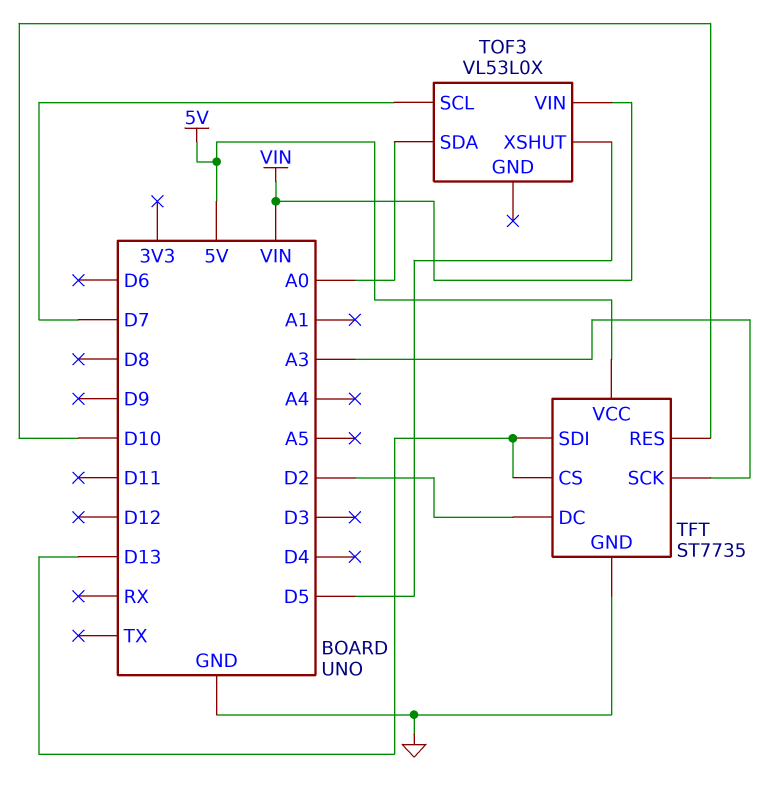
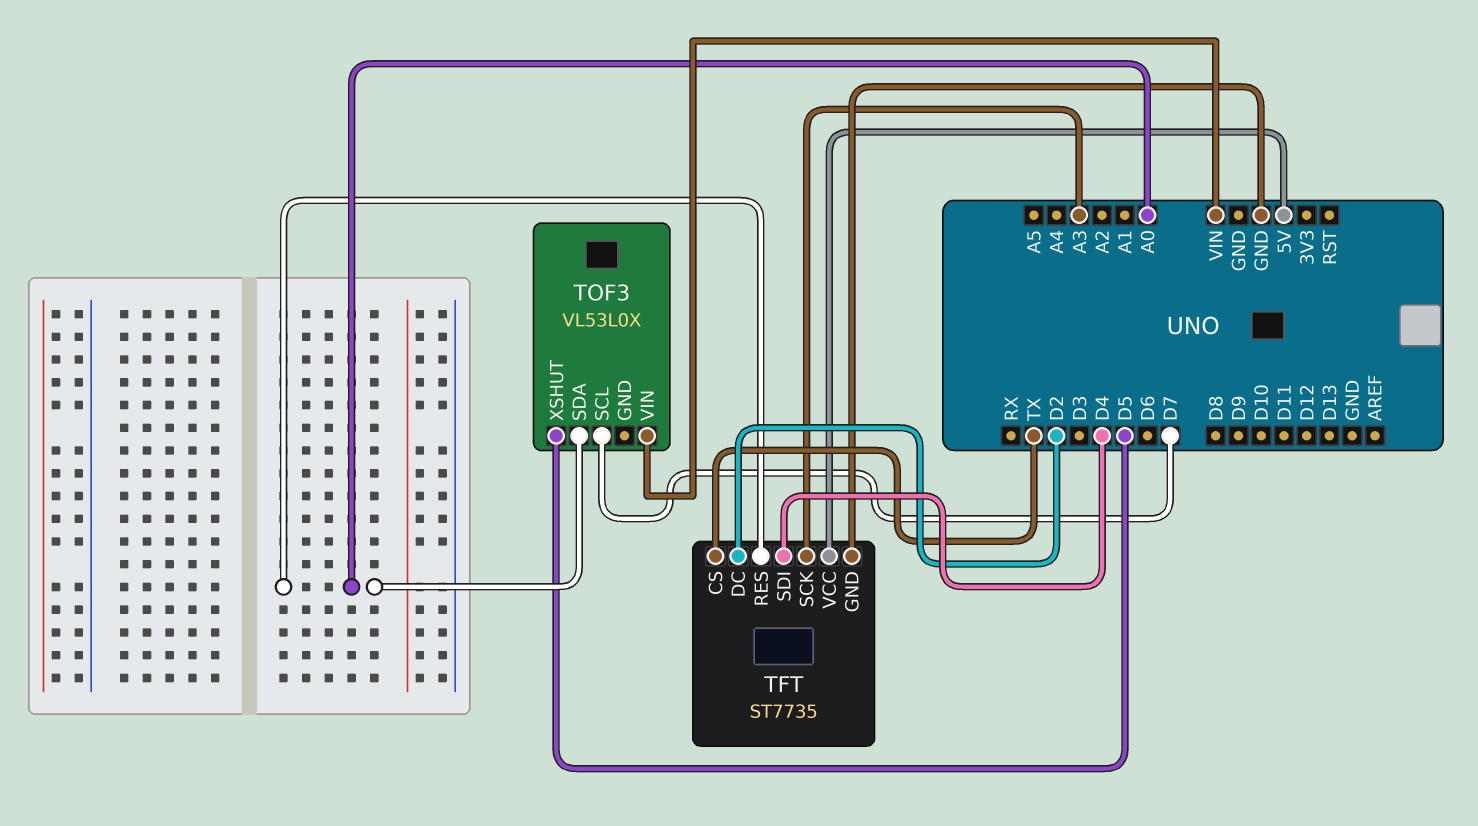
TFT pin CS: D13 -> TX
TFT pin RES: D10 -> A0
TFT pin SDI: D13 -> D4

